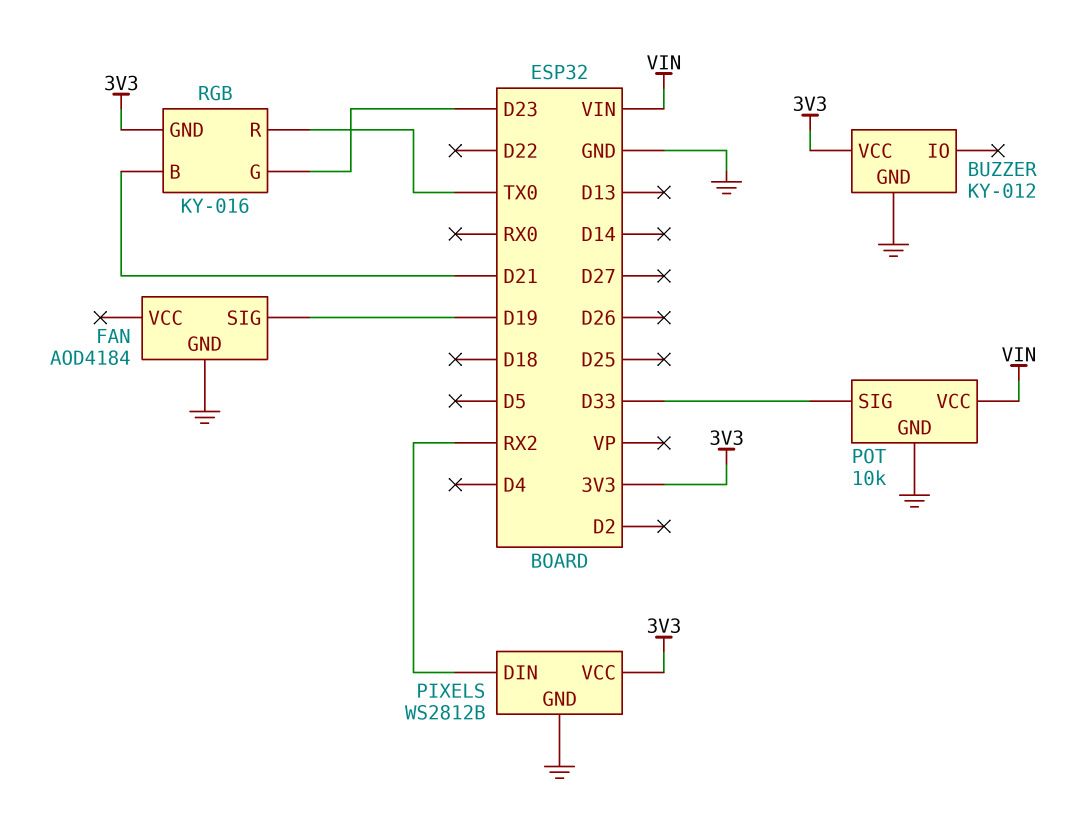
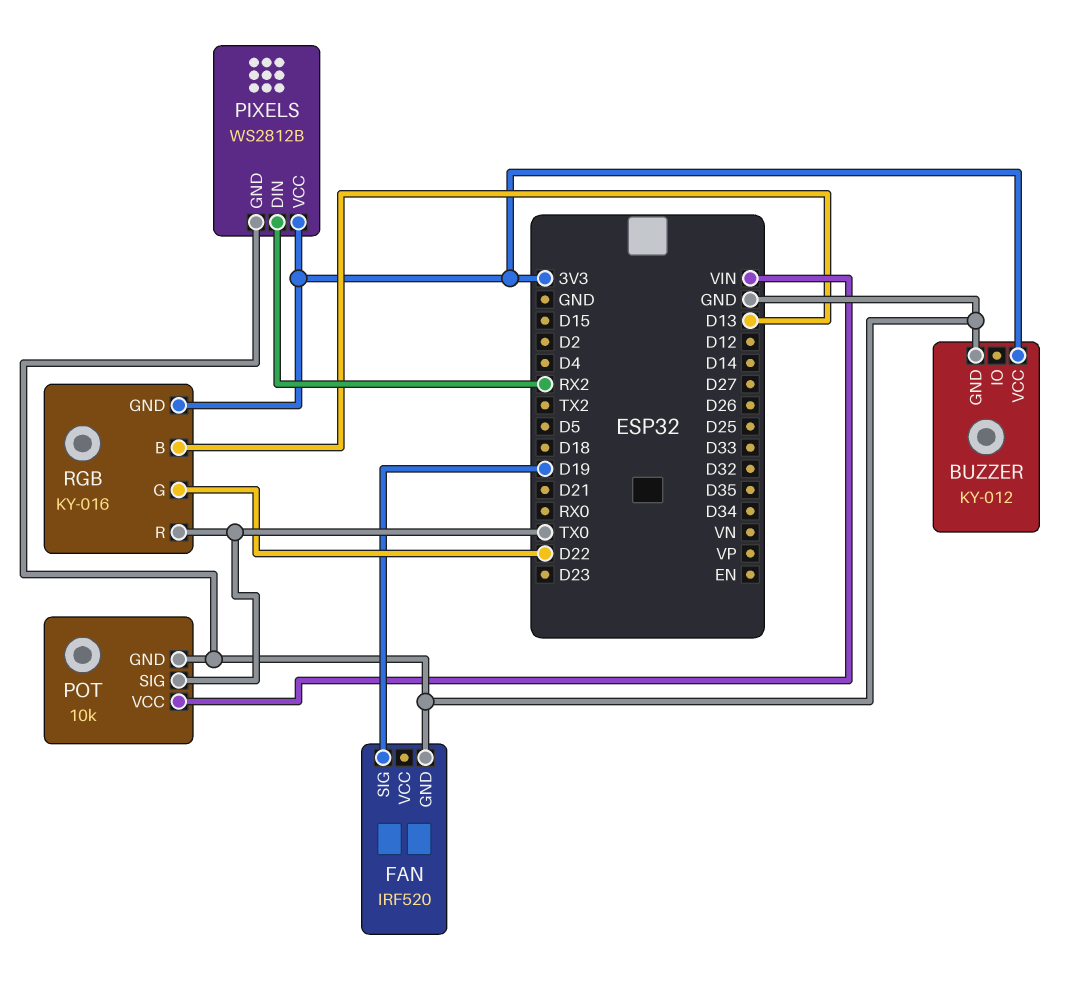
FAN: AOD4184 -> IRF520
POT pin SIG: D33 -> TX0
RGB pin B: D21 -> D13
RGB pin G: D23 -> D22

